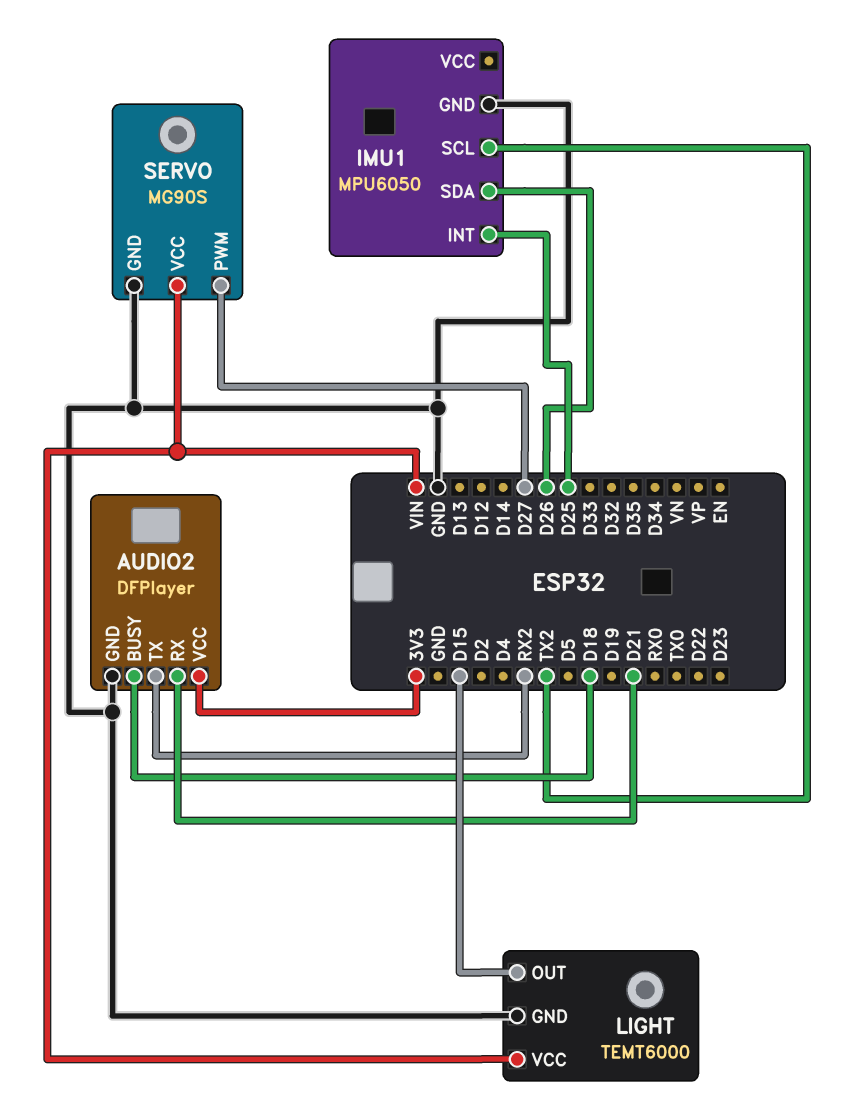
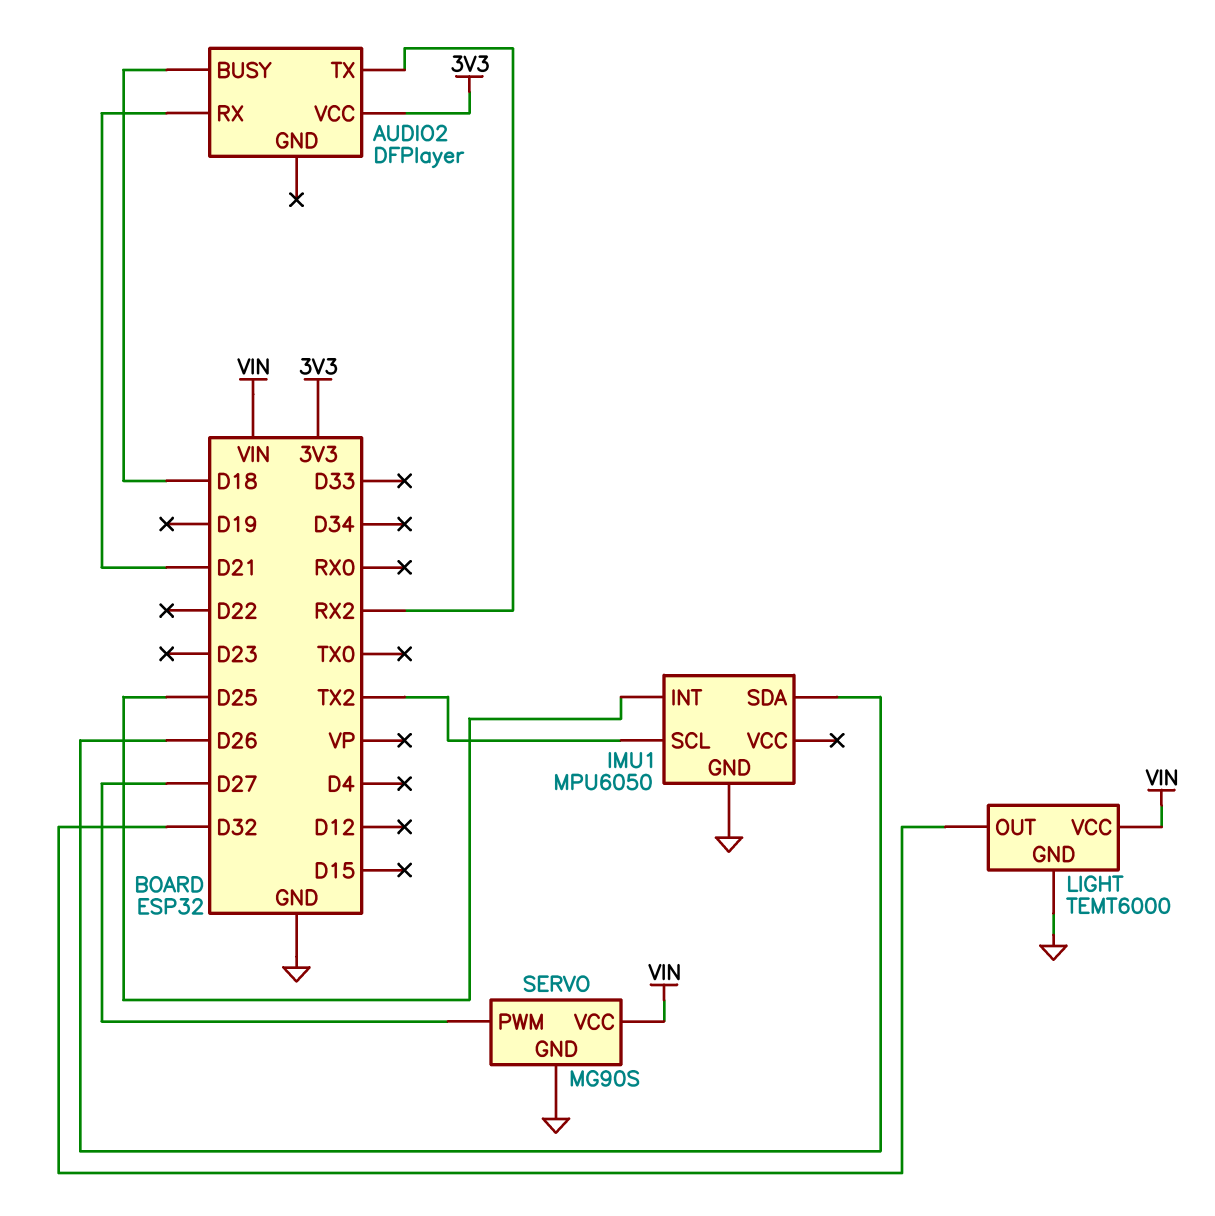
AUDIO2 pin GND: GND -> none
LIGHT pin OUT: D15 -> D32

